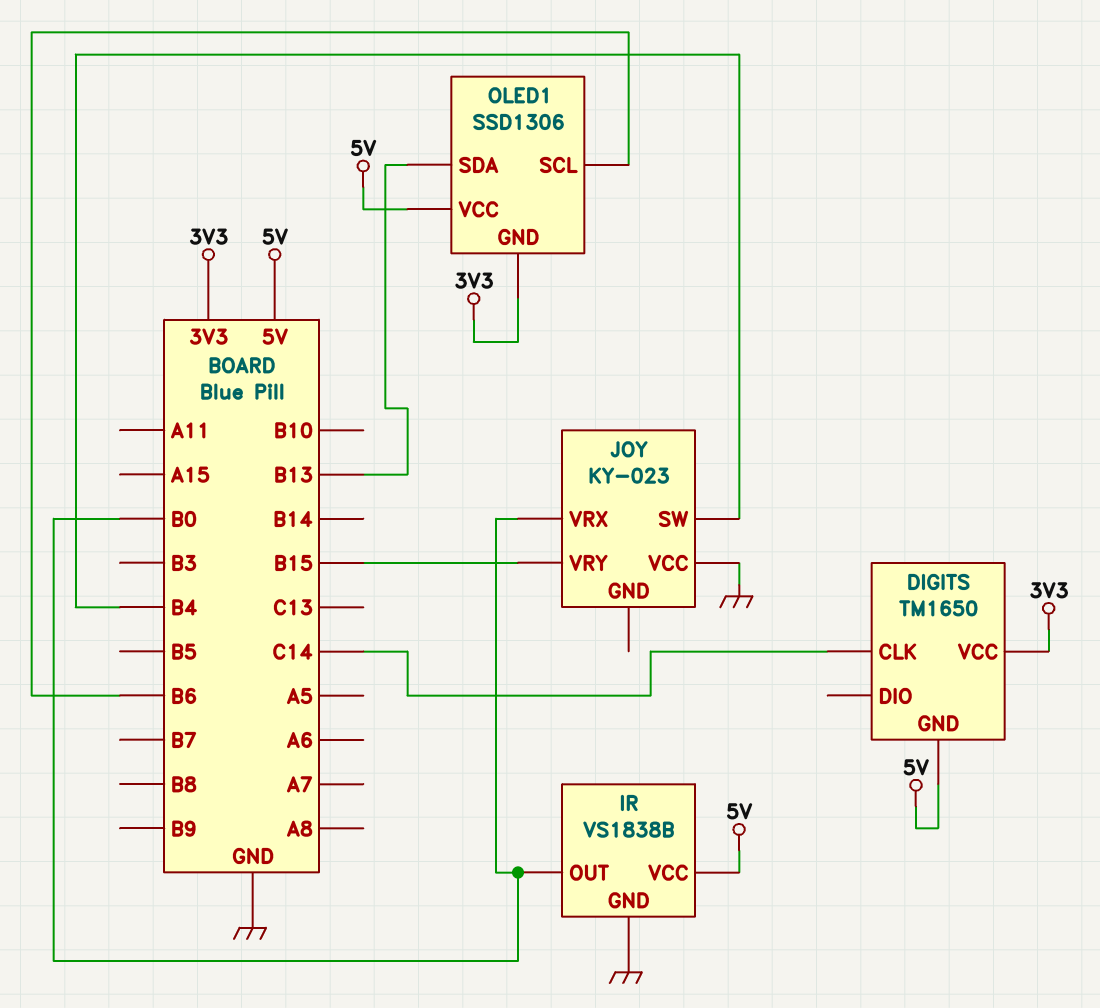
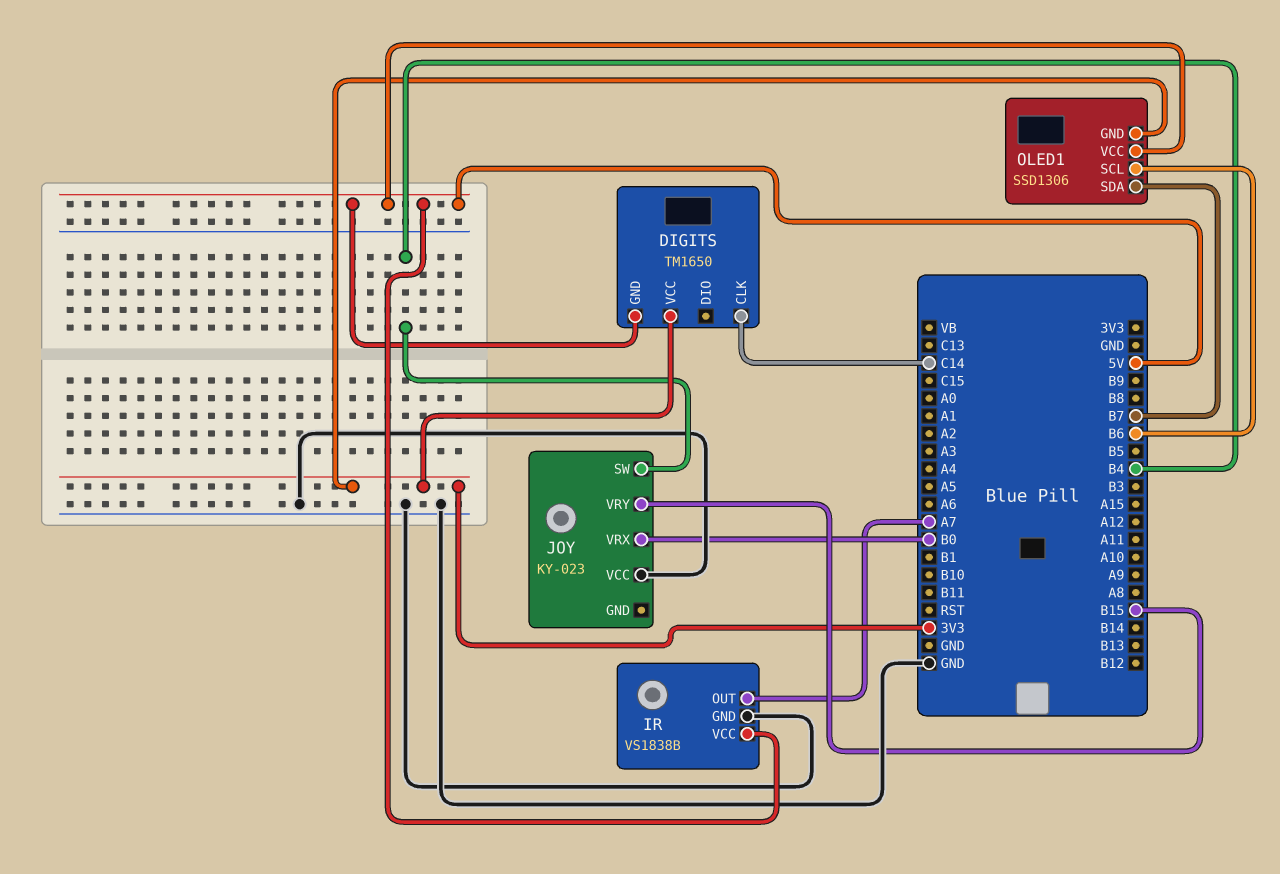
IR pin OUT: B0 -> A7
OLED1 pin SDA: B13 -> B7

